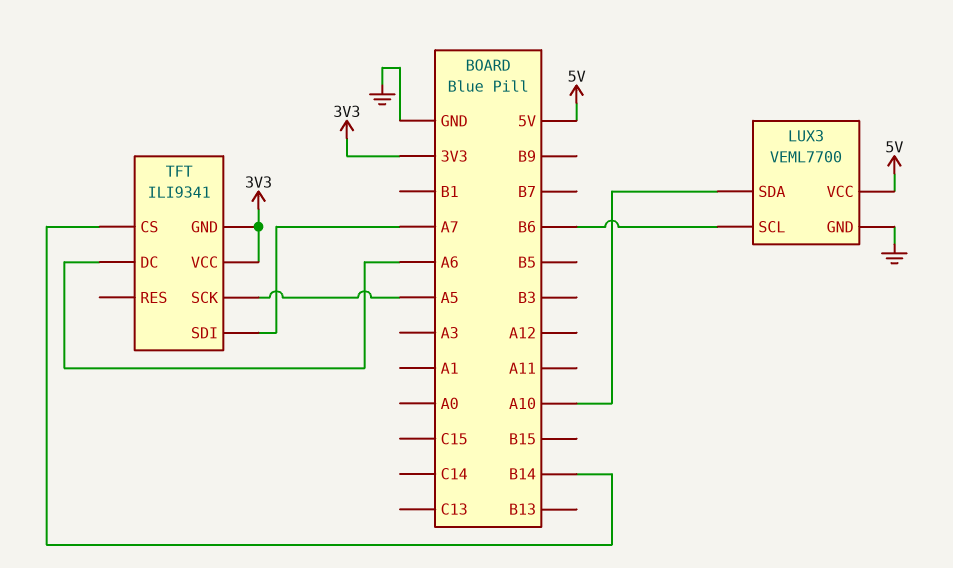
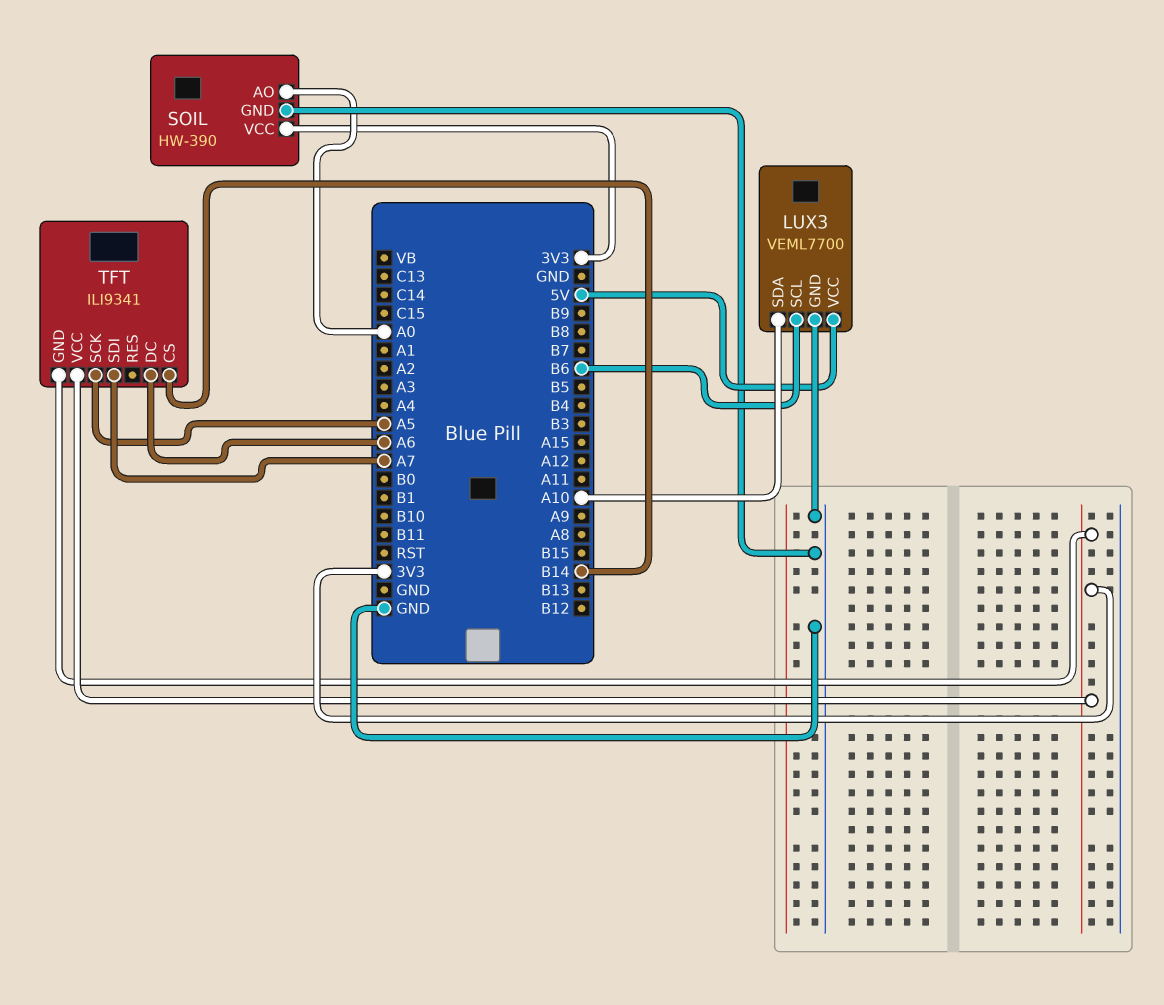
SOIL: none -> HW-390
SOIL pin AO: none -> A0
SOIL pin GND: none -> GND
SOIL pin VCC: none -> 3V3

